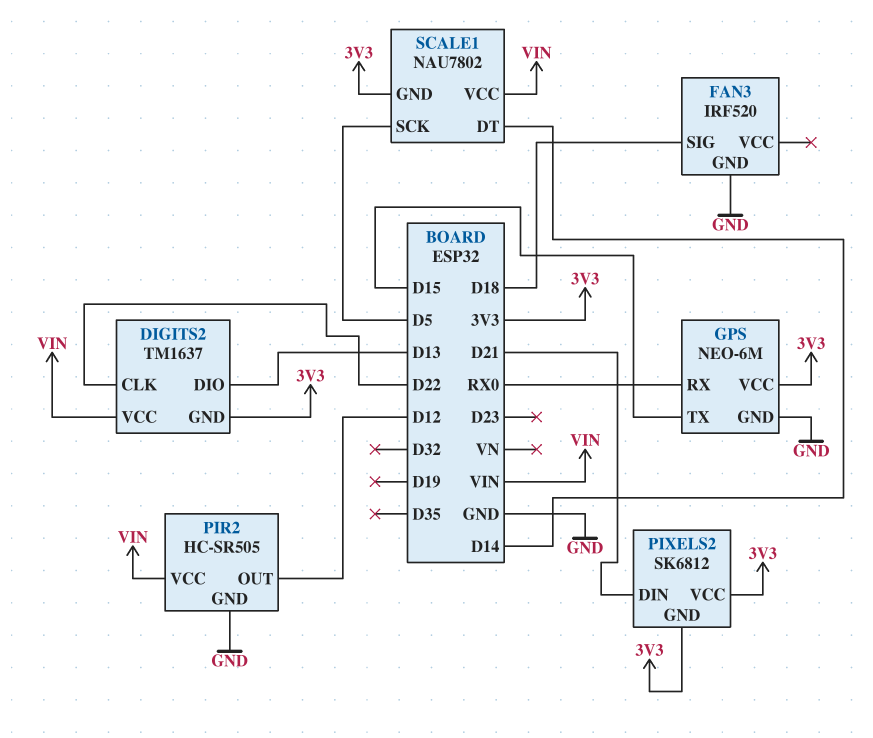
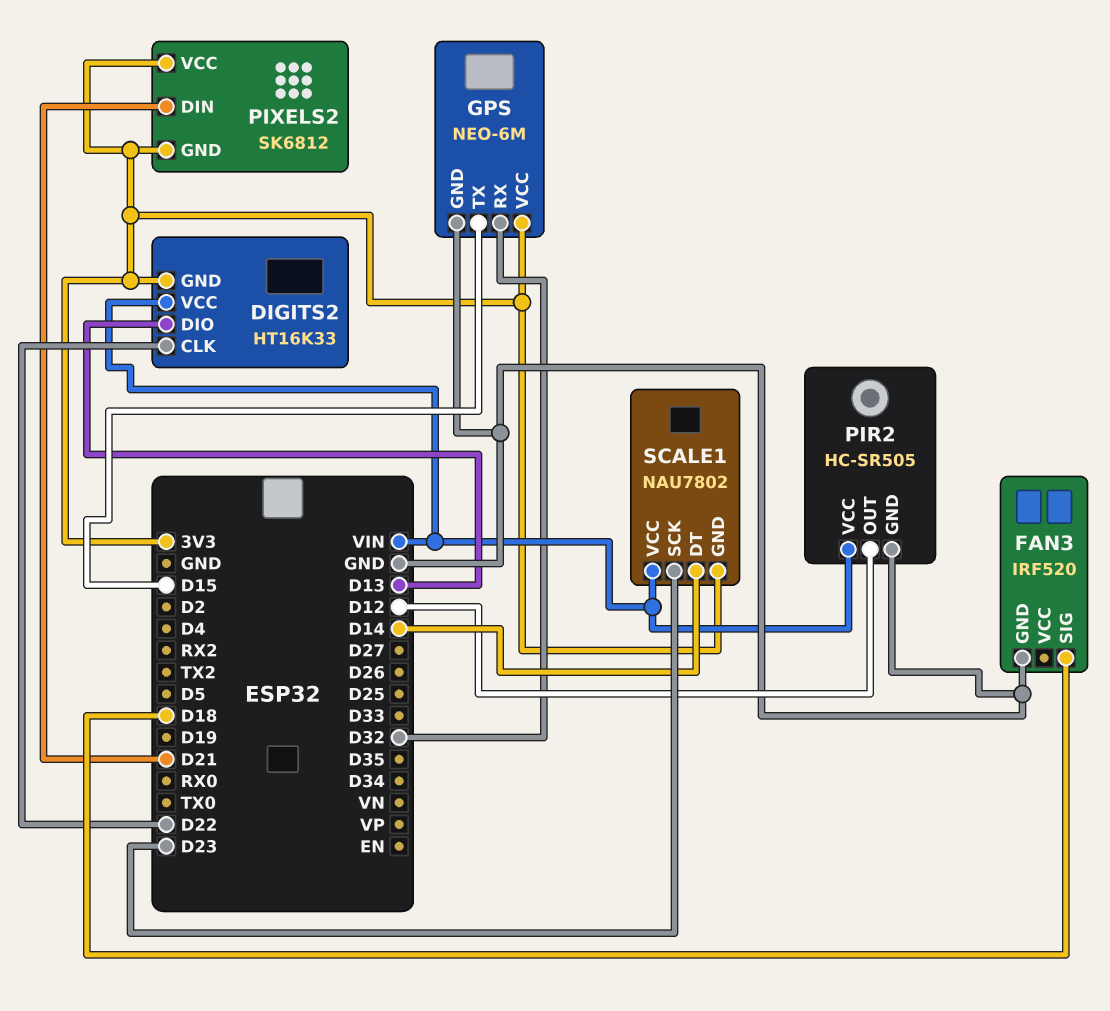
DIGITS2: TM1637 -> HT16K33
GPS pin RX: RX0 -> D32
SCALE1 pin SCK: D5 -> D23

